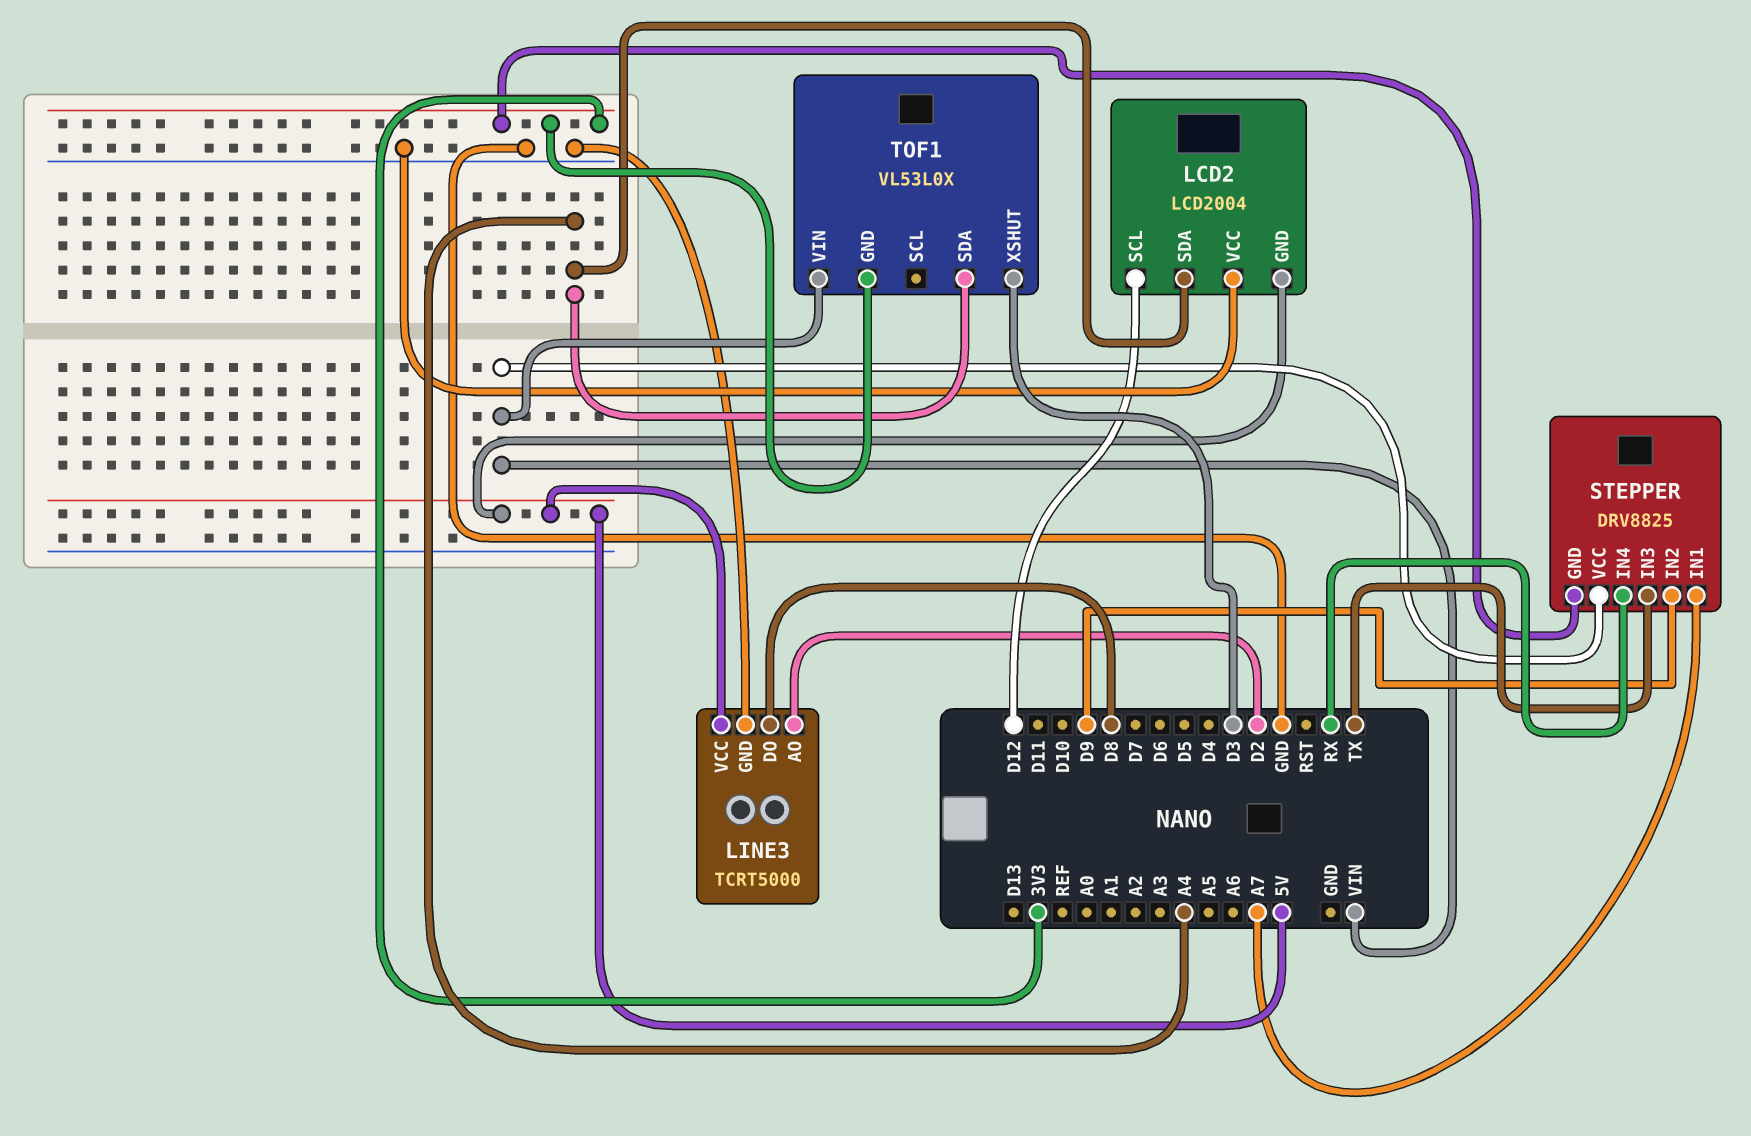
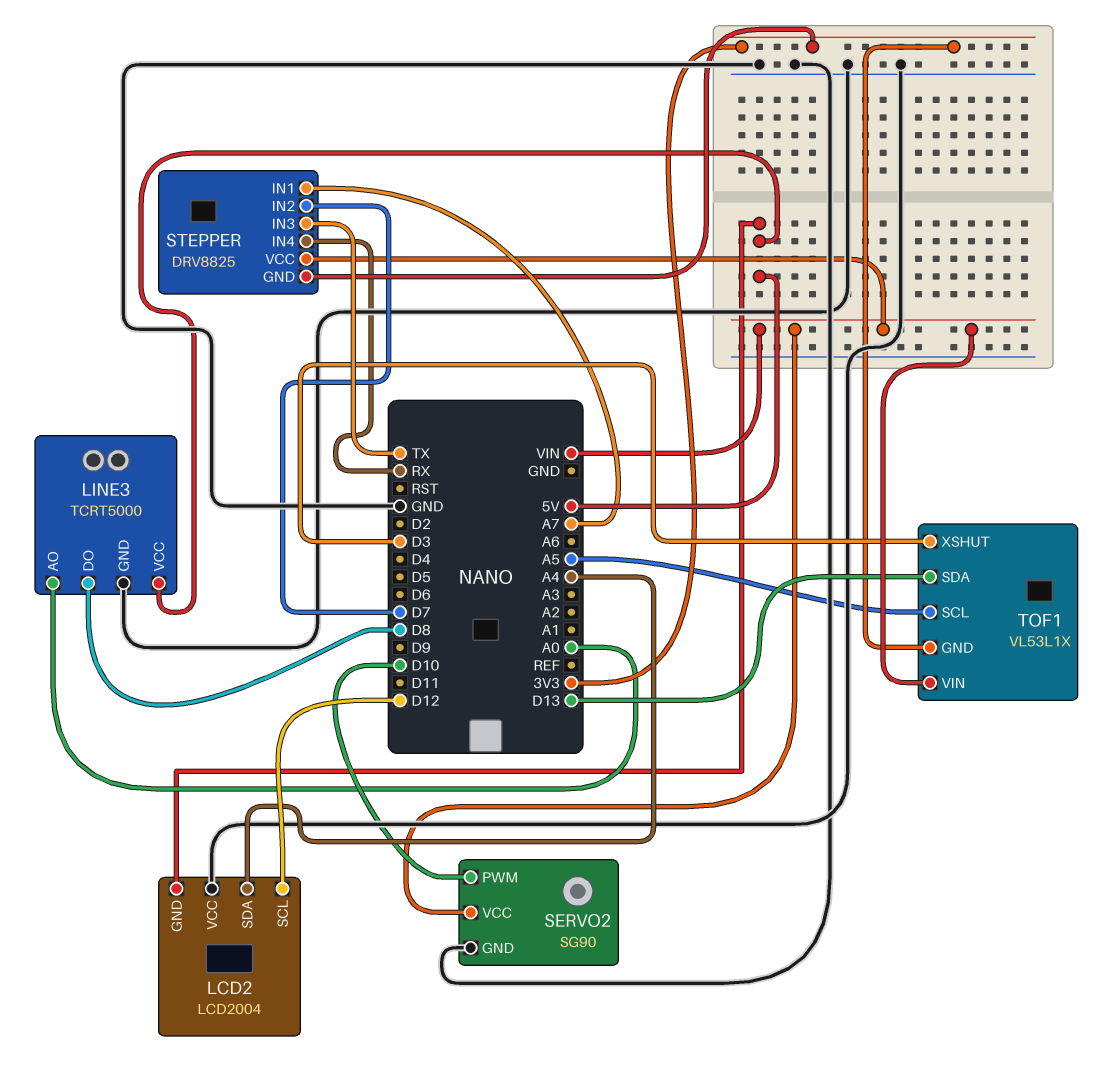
LINE3 pin AO: D2 -> A0
SERVO2: none -> SG90
SERVO2 pin GND: none -> GND
SERVO2 pin PWM: none -> D10
SERVO2 pin VCC: none -> VIN
STEPPER pin IN2: D9 -> D7
TOF1: VL53L0X -> VL53L1X
TOF1 pin SCL: none -> A5
TOF1 pin SDA: A4 -> D13

